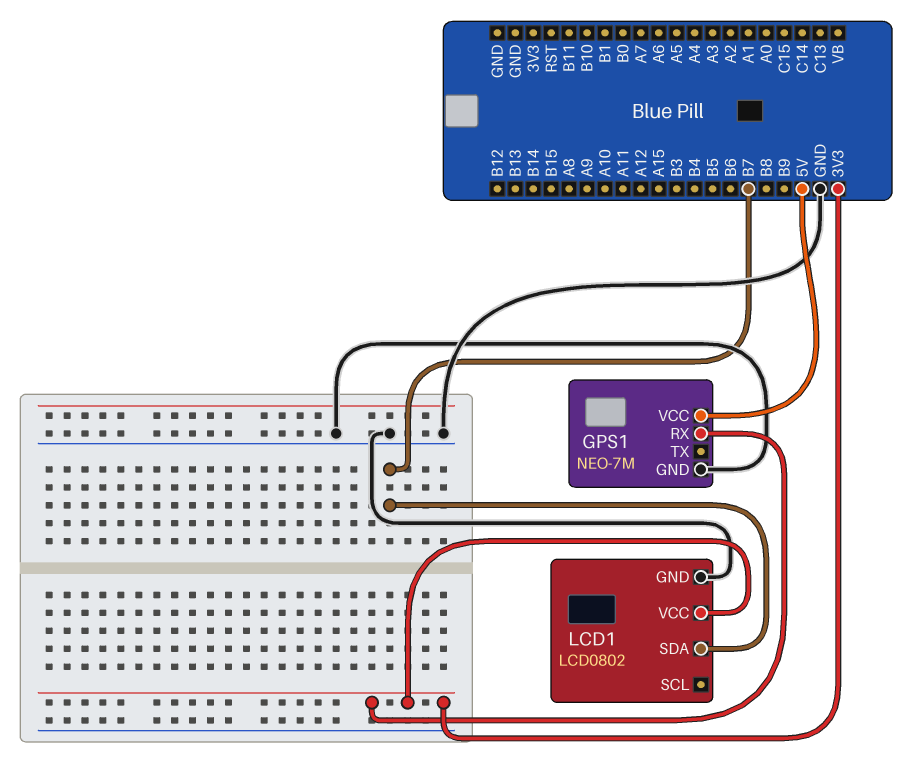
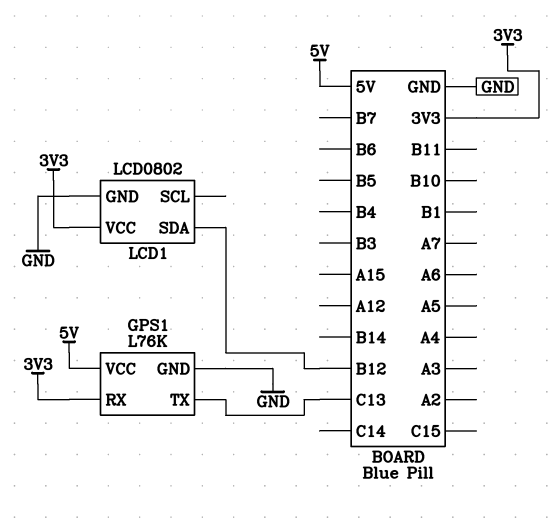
GPS1: NEO-7M -> L76K
GPS1 pin TX: none -> C13
LCD1 pin SDA: B7 -> B12

